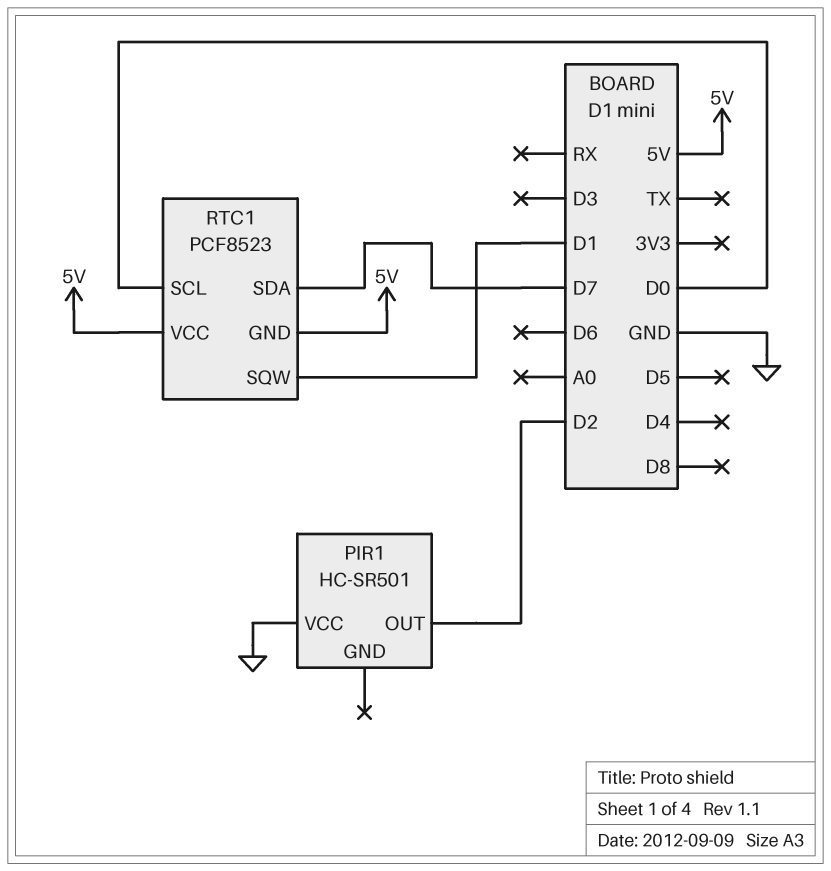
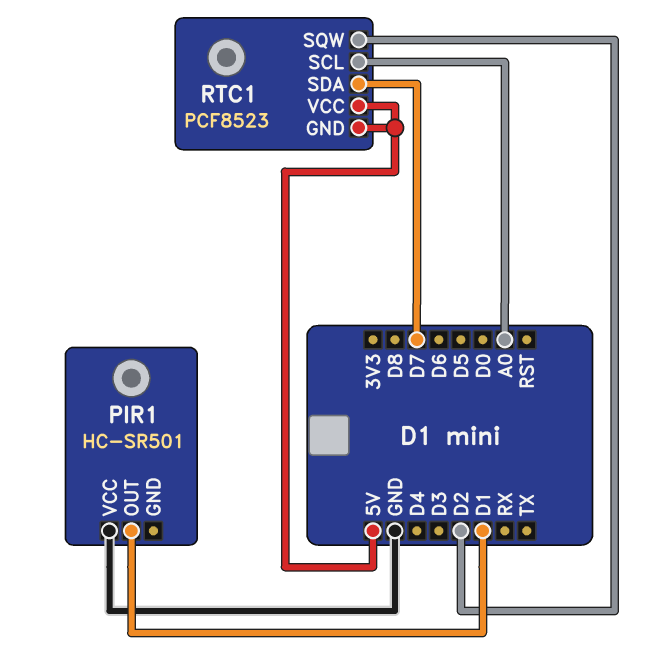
PIR1 pin OUT: D2 -> D1
RTC1 pin SCL: D0 -> A0
RTC1 pin SQW: D1 -> D2

